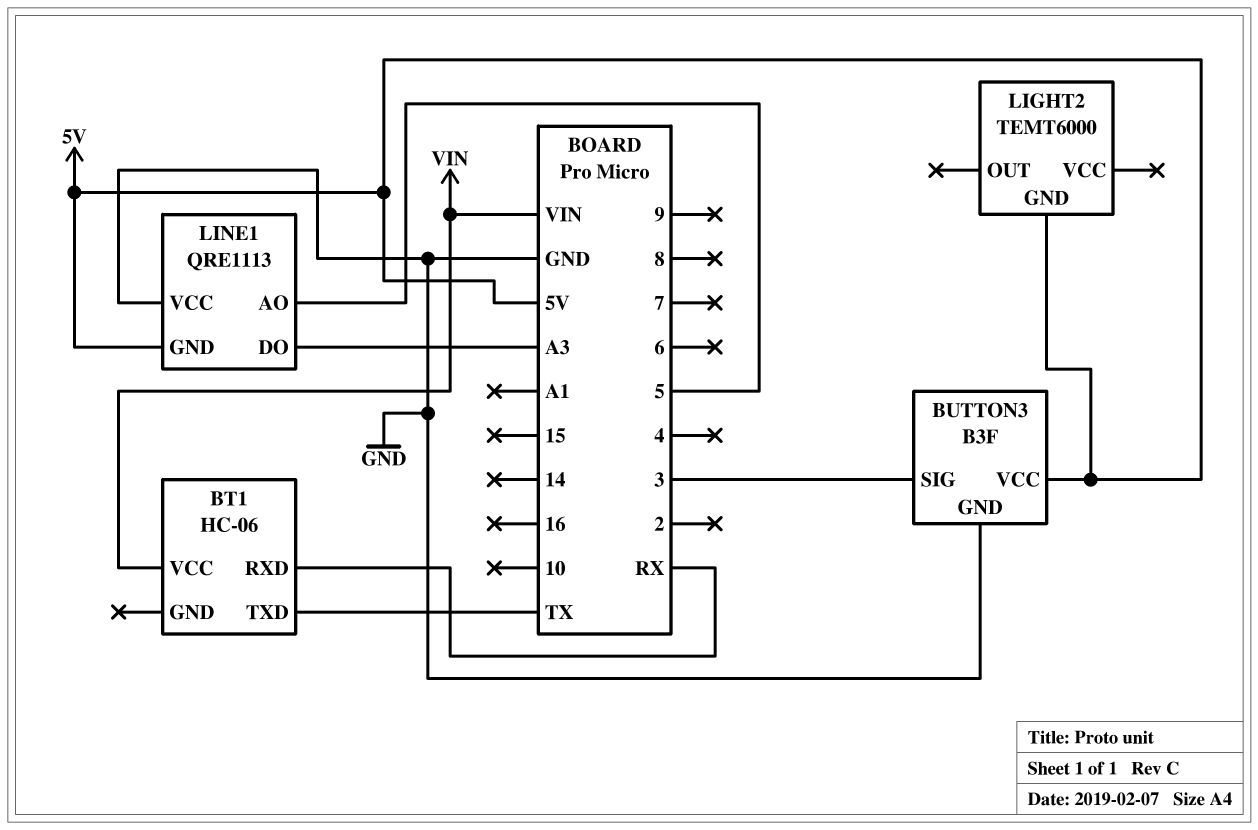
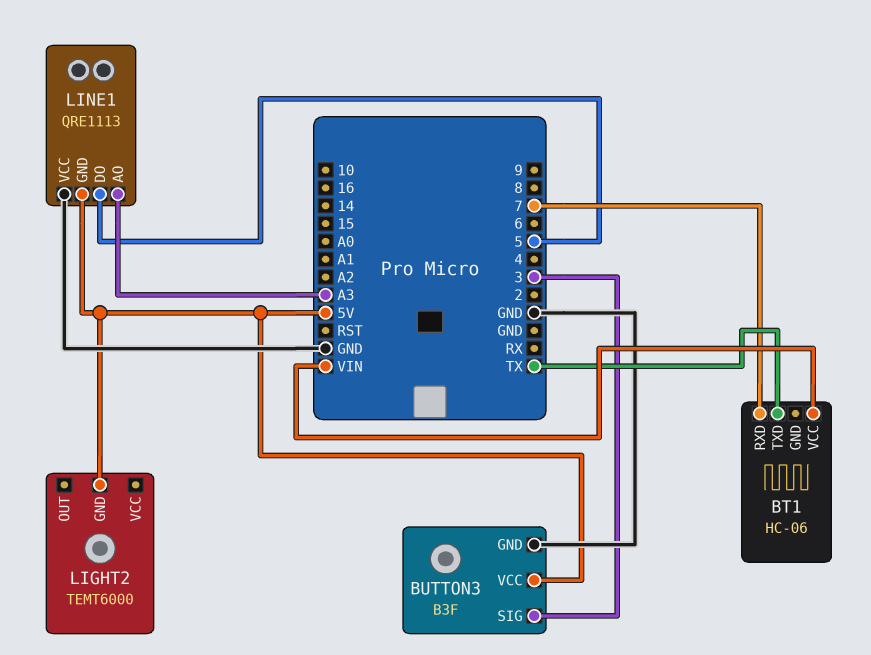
BT1 pin RXD: RX -> 7
LINE1 pin AO: 5 -> A3
LINE1 pin DO: A3 -> 5

